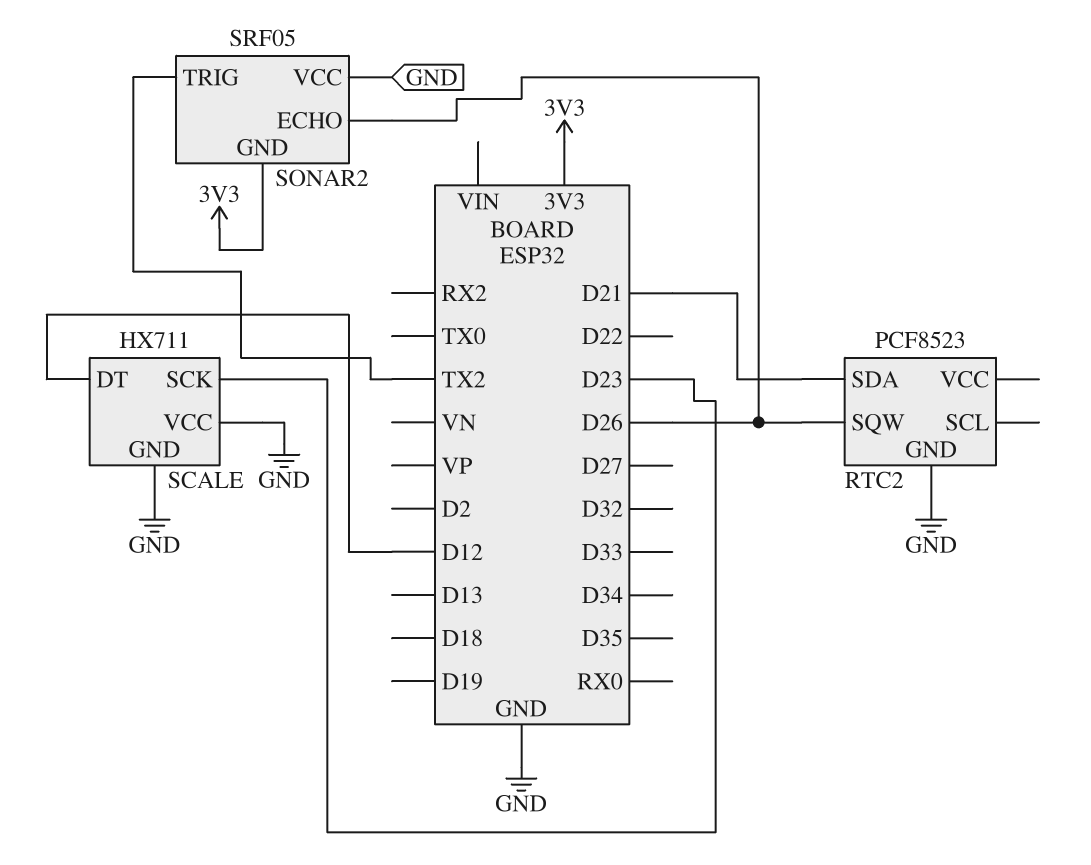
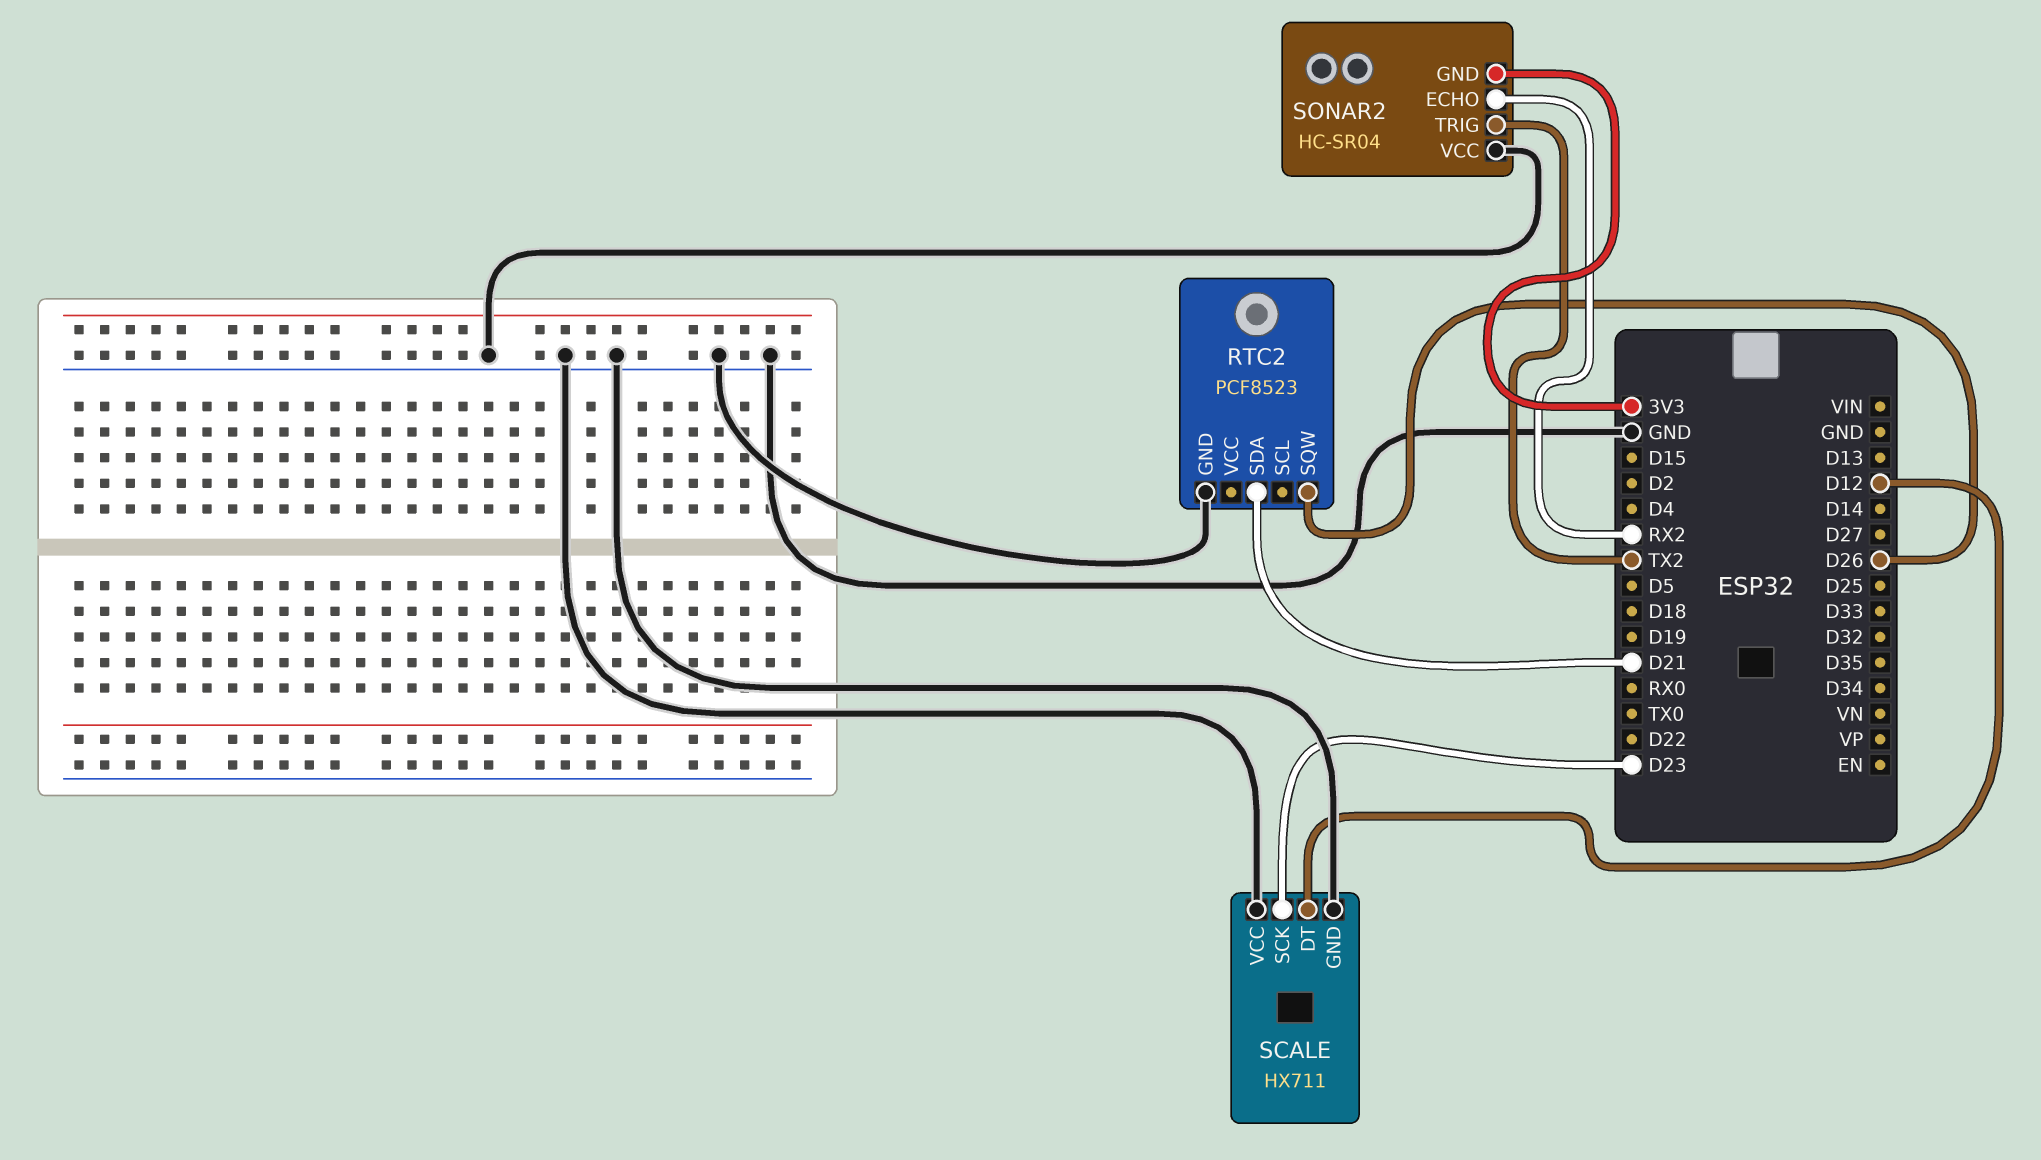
SONAR2: SRF05 -> HC-SR04
SONAR2 pin ECHO: D26 -> RX2

